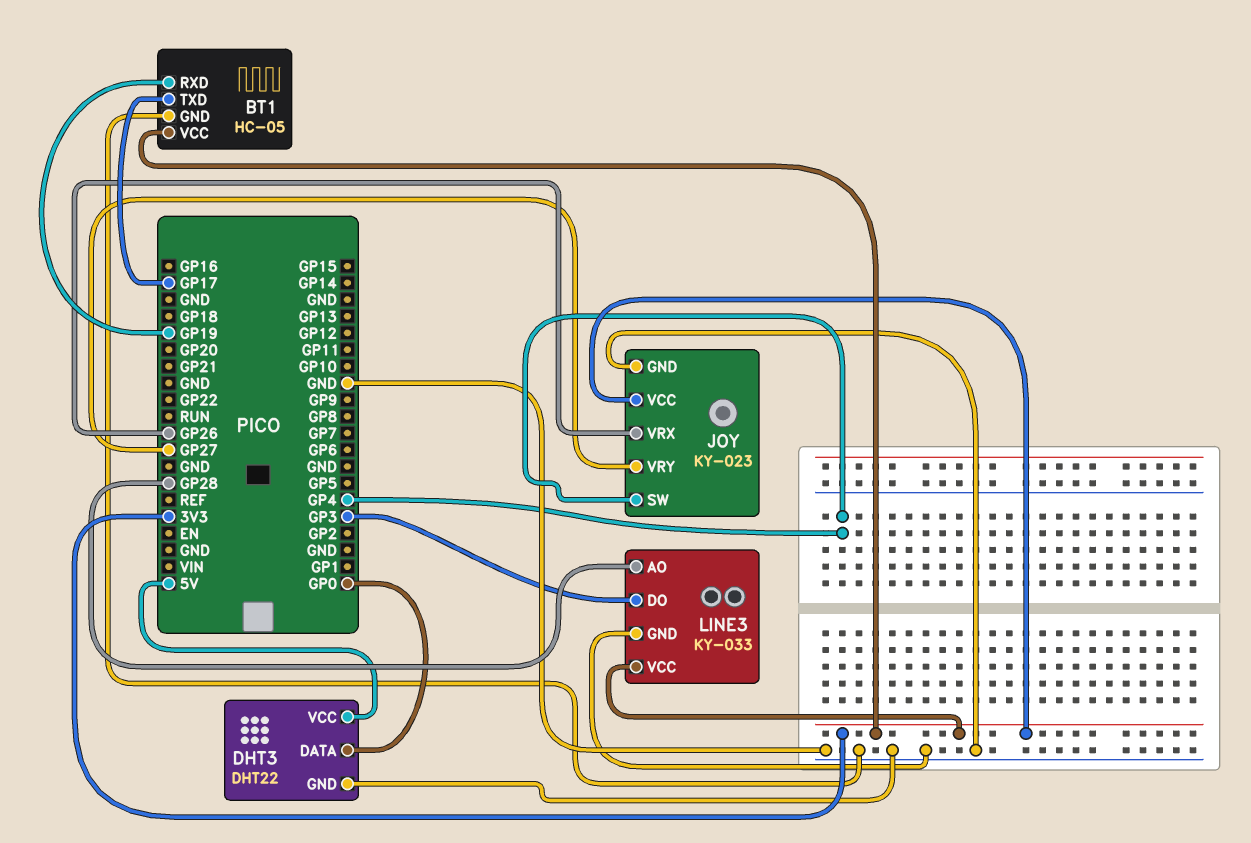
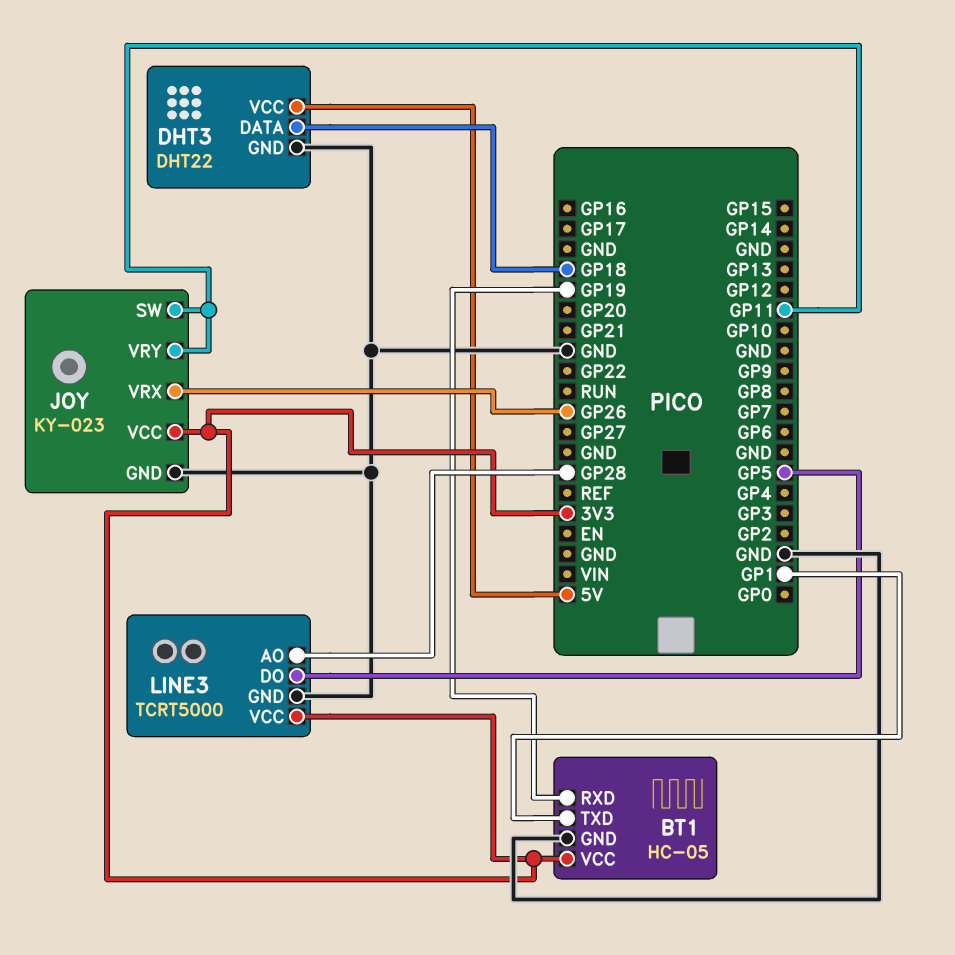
BT1 pin TXD: GP17 -> GP1
DHT3 pin DATA: GP0 -> GP18
JOY pin SW: GP4 -> GP11
JOY pin VRY: GP27 -> GP11
LINE3: KY-033 -> TCRT5000
LINE3 pin DO: GP3 -> GP5

